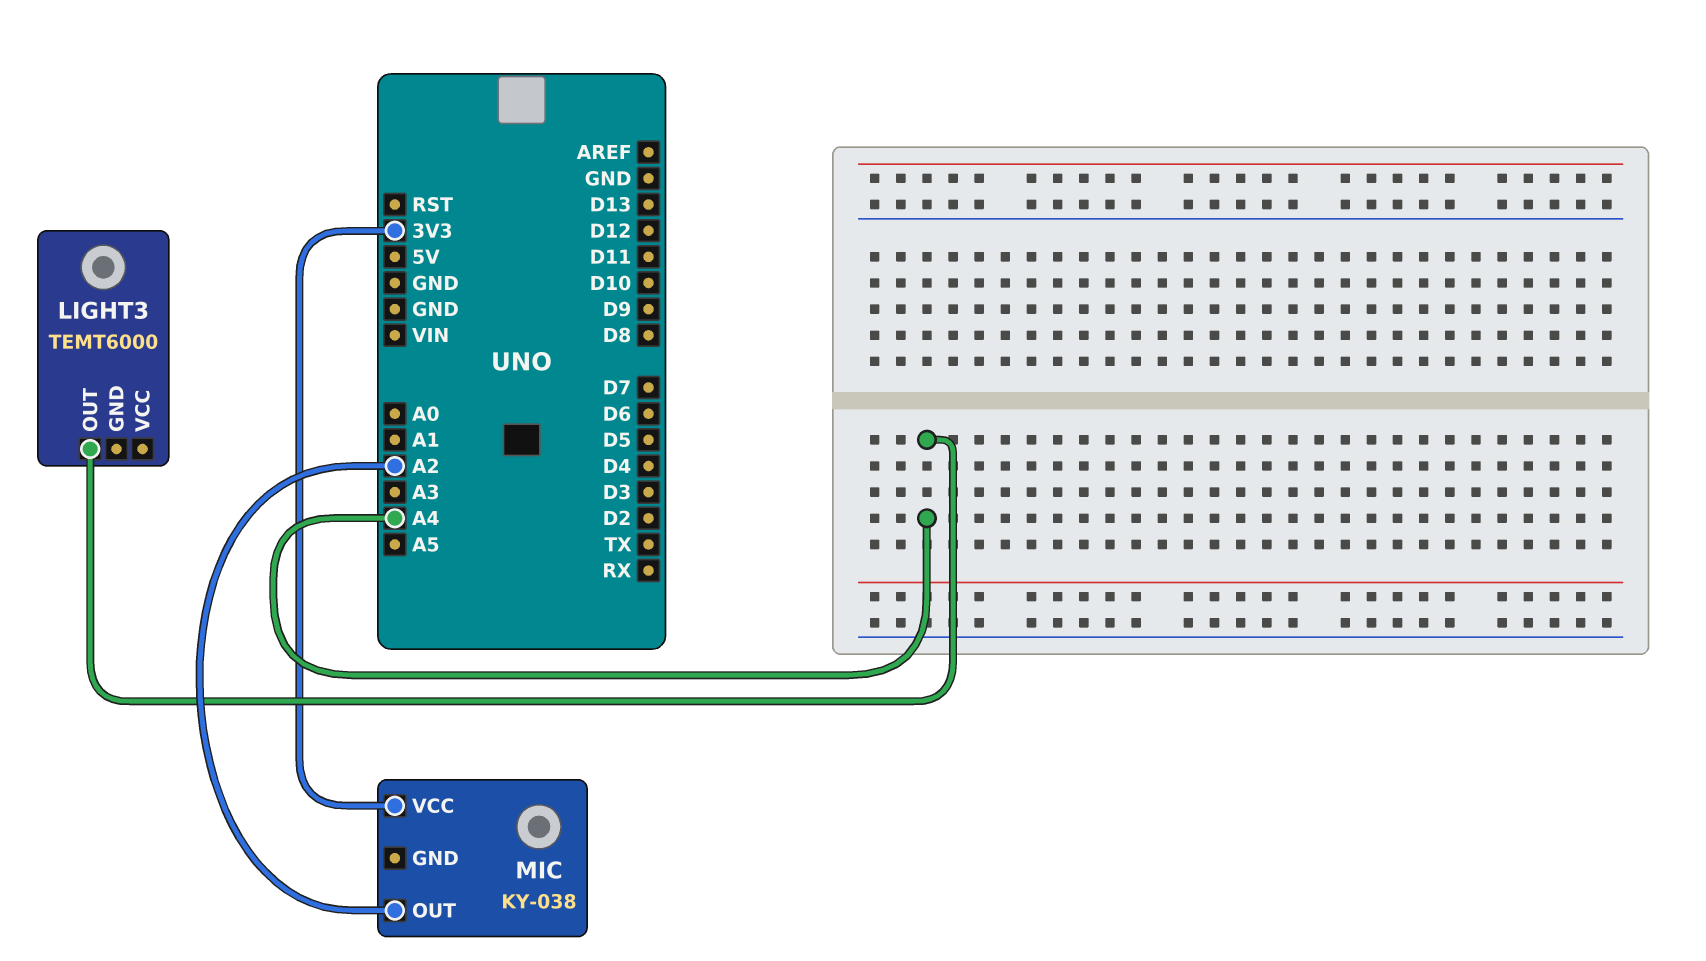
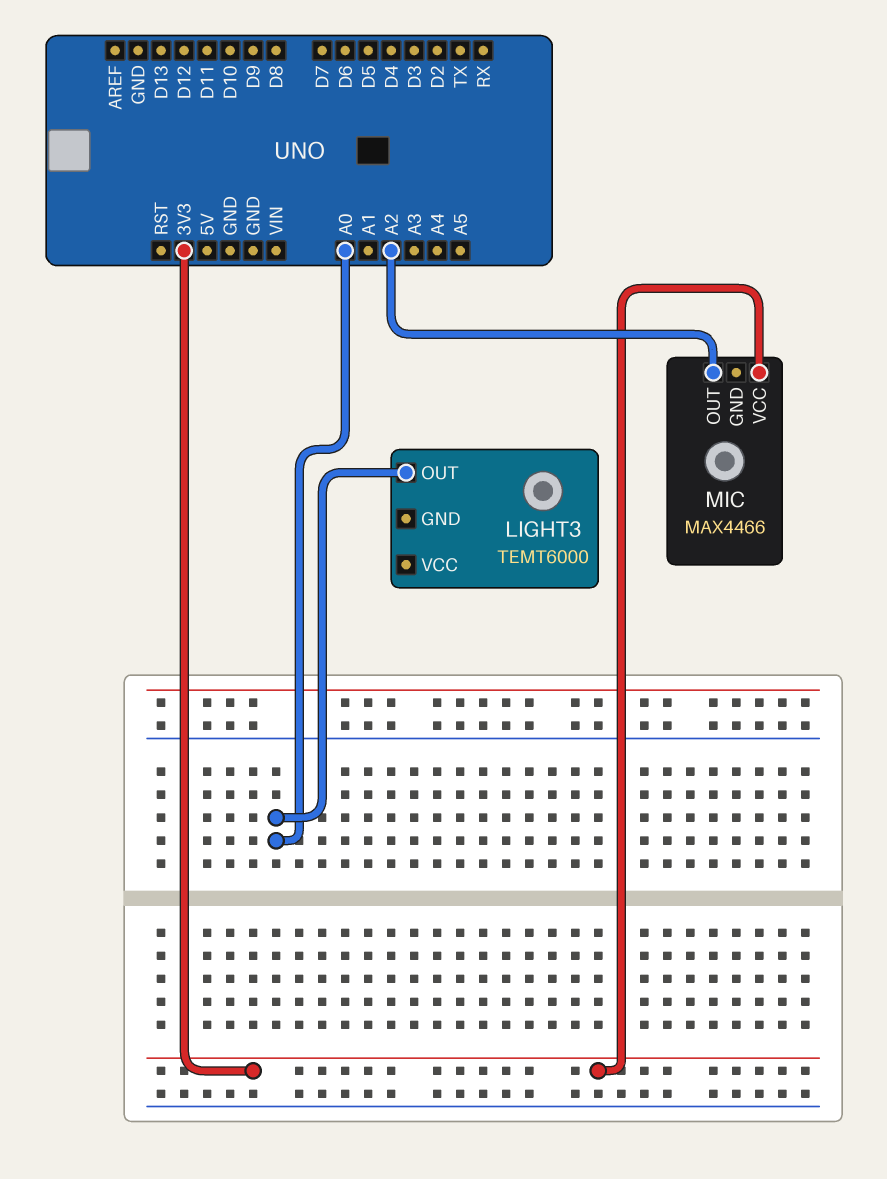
LIGHT3 pin OUT: A4 -> A0
MIC: KY-038 -> MAX4466

